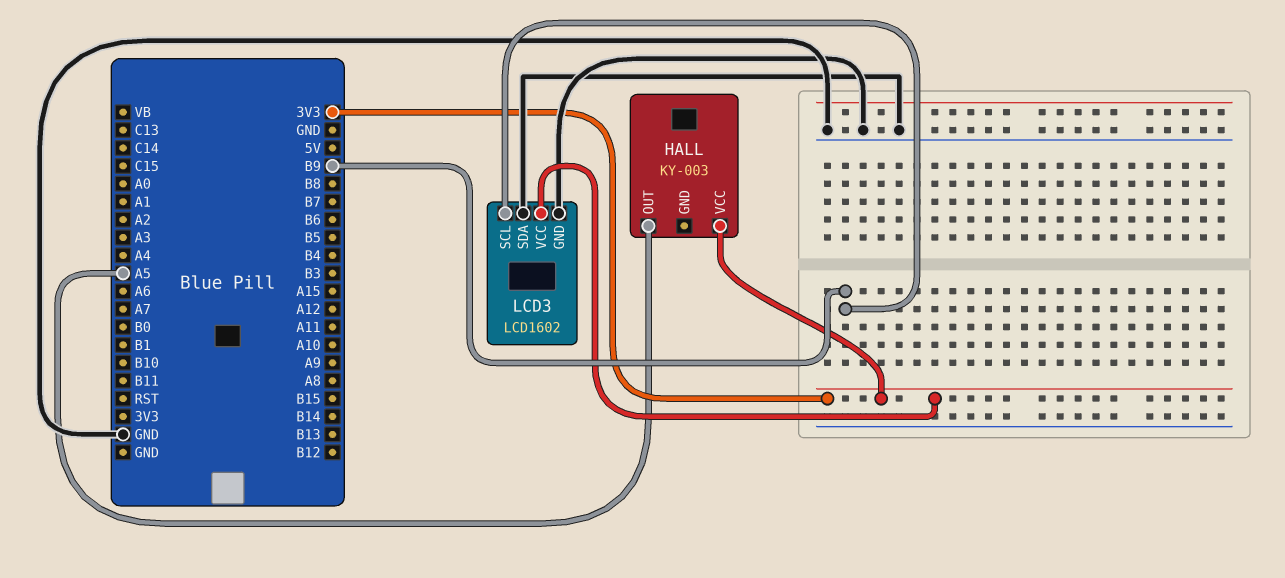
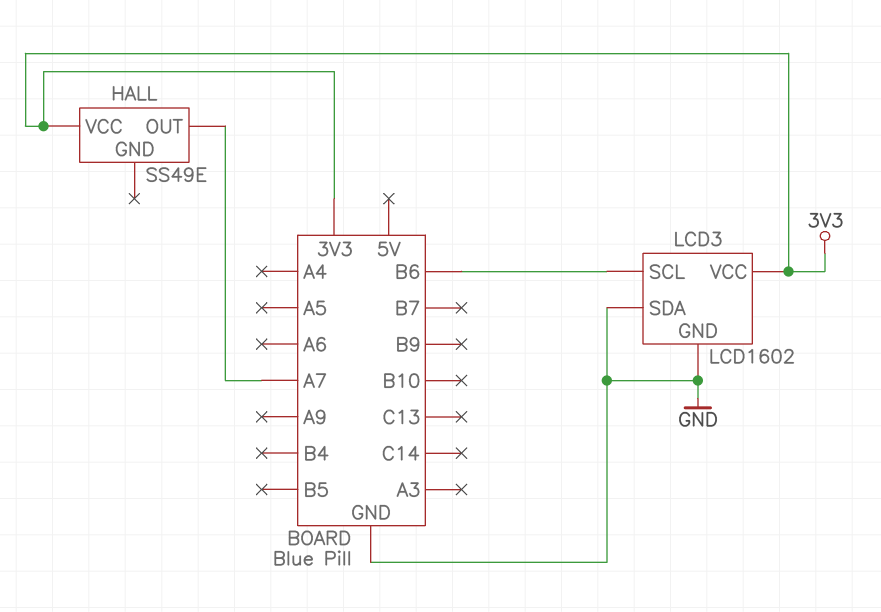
HALL: KY-003 -> SS49E
HALL pin OUT: A5 -> A7
LCD3 pin SCL: B9 -> B6

